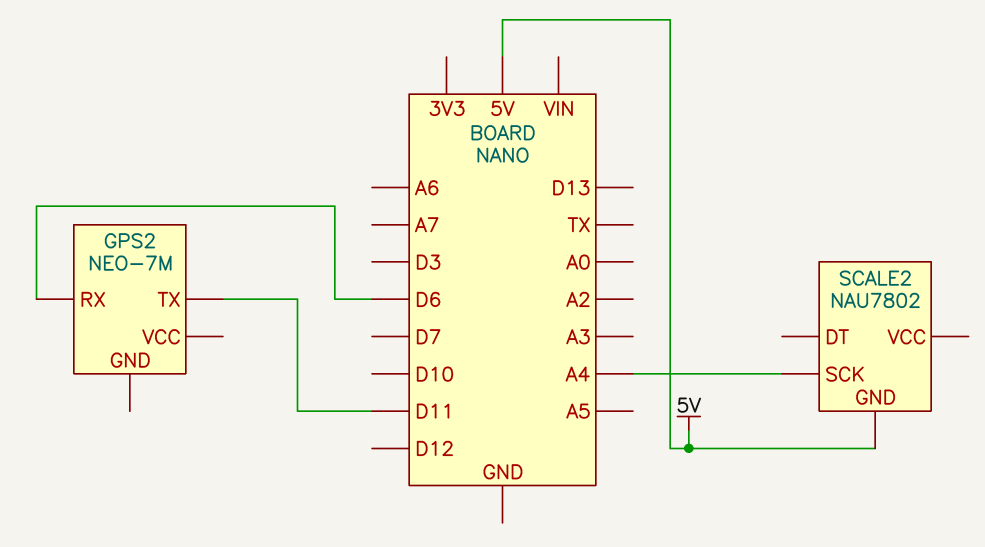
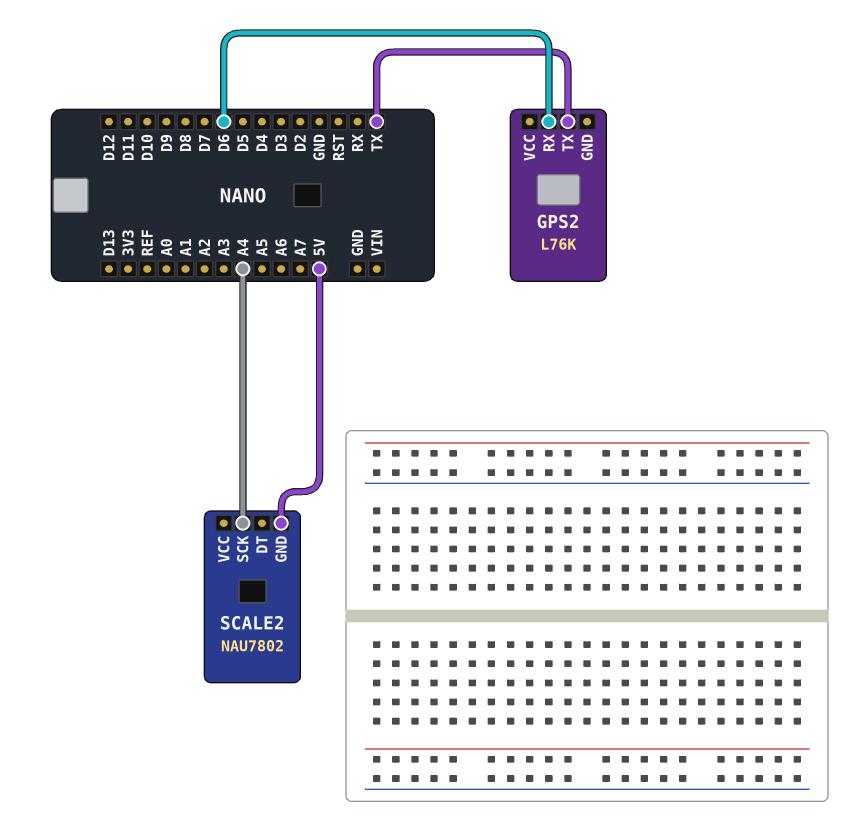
GPS2: NEO-7M -> L76K
GPS2 pin TX: D11 -> TX

